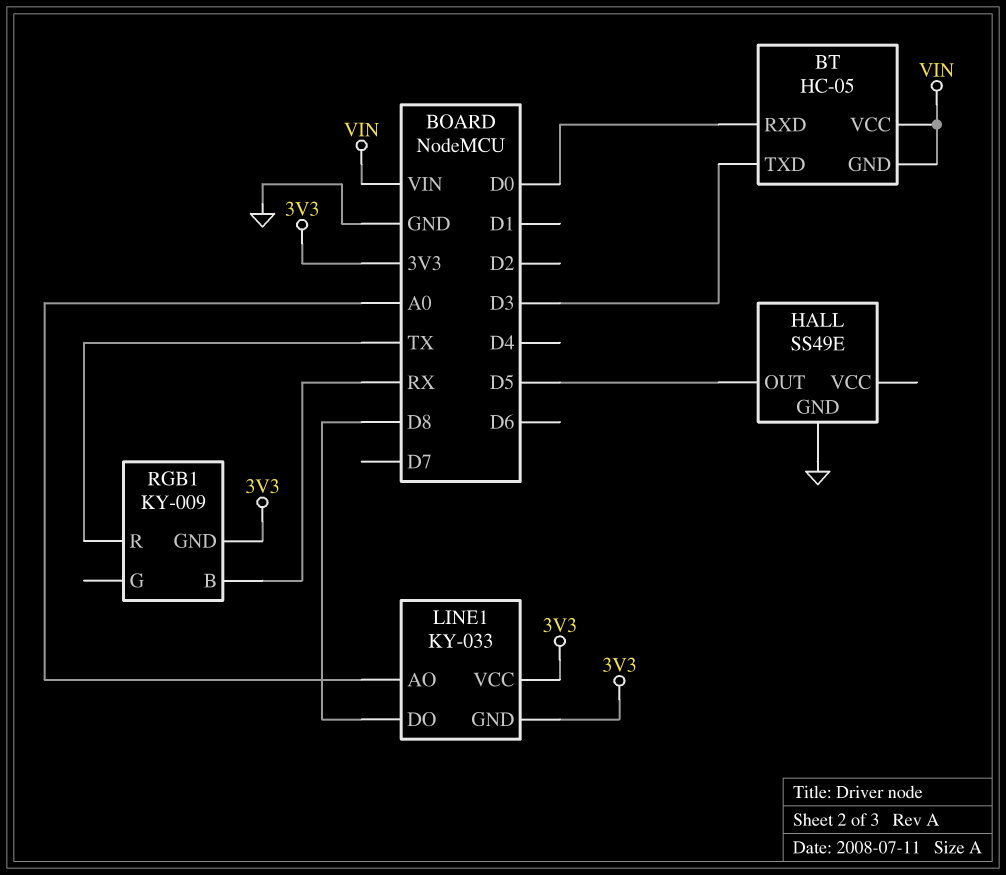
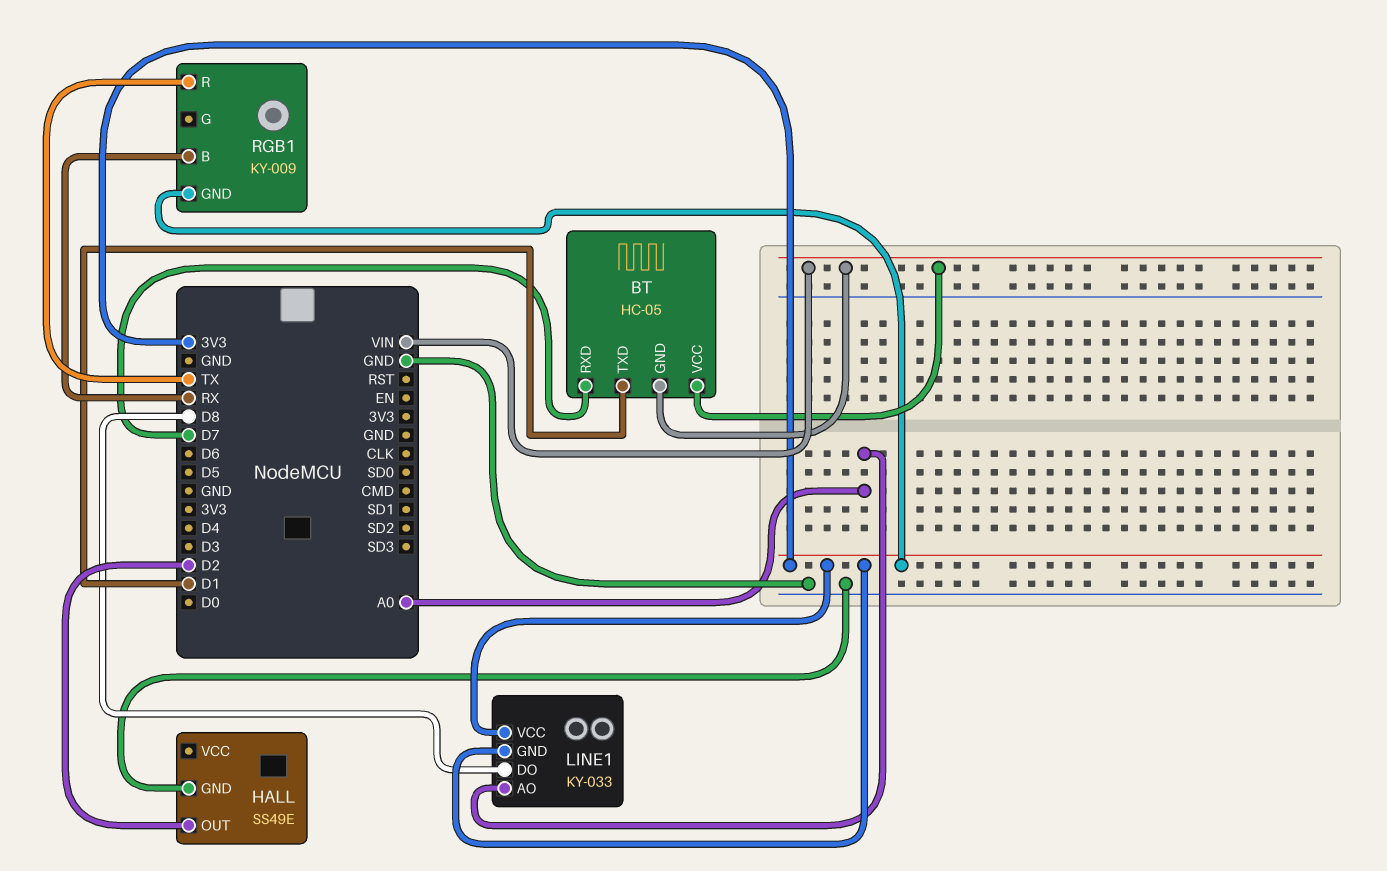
BT pin RXD: D0 -> D7
BT pin TXD: D3 -> D1
HALL pin OUT: D5 -> D2

